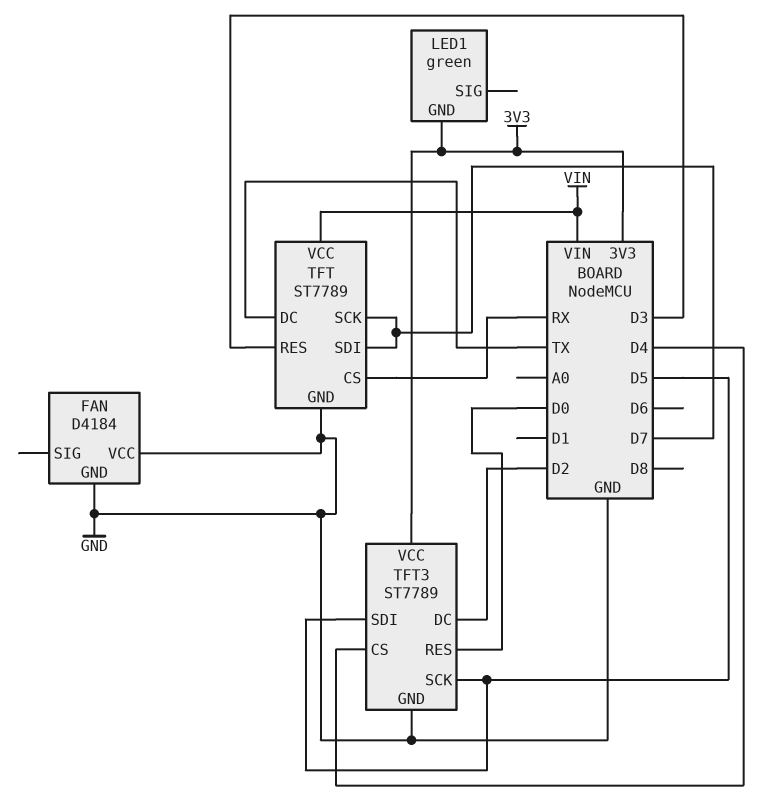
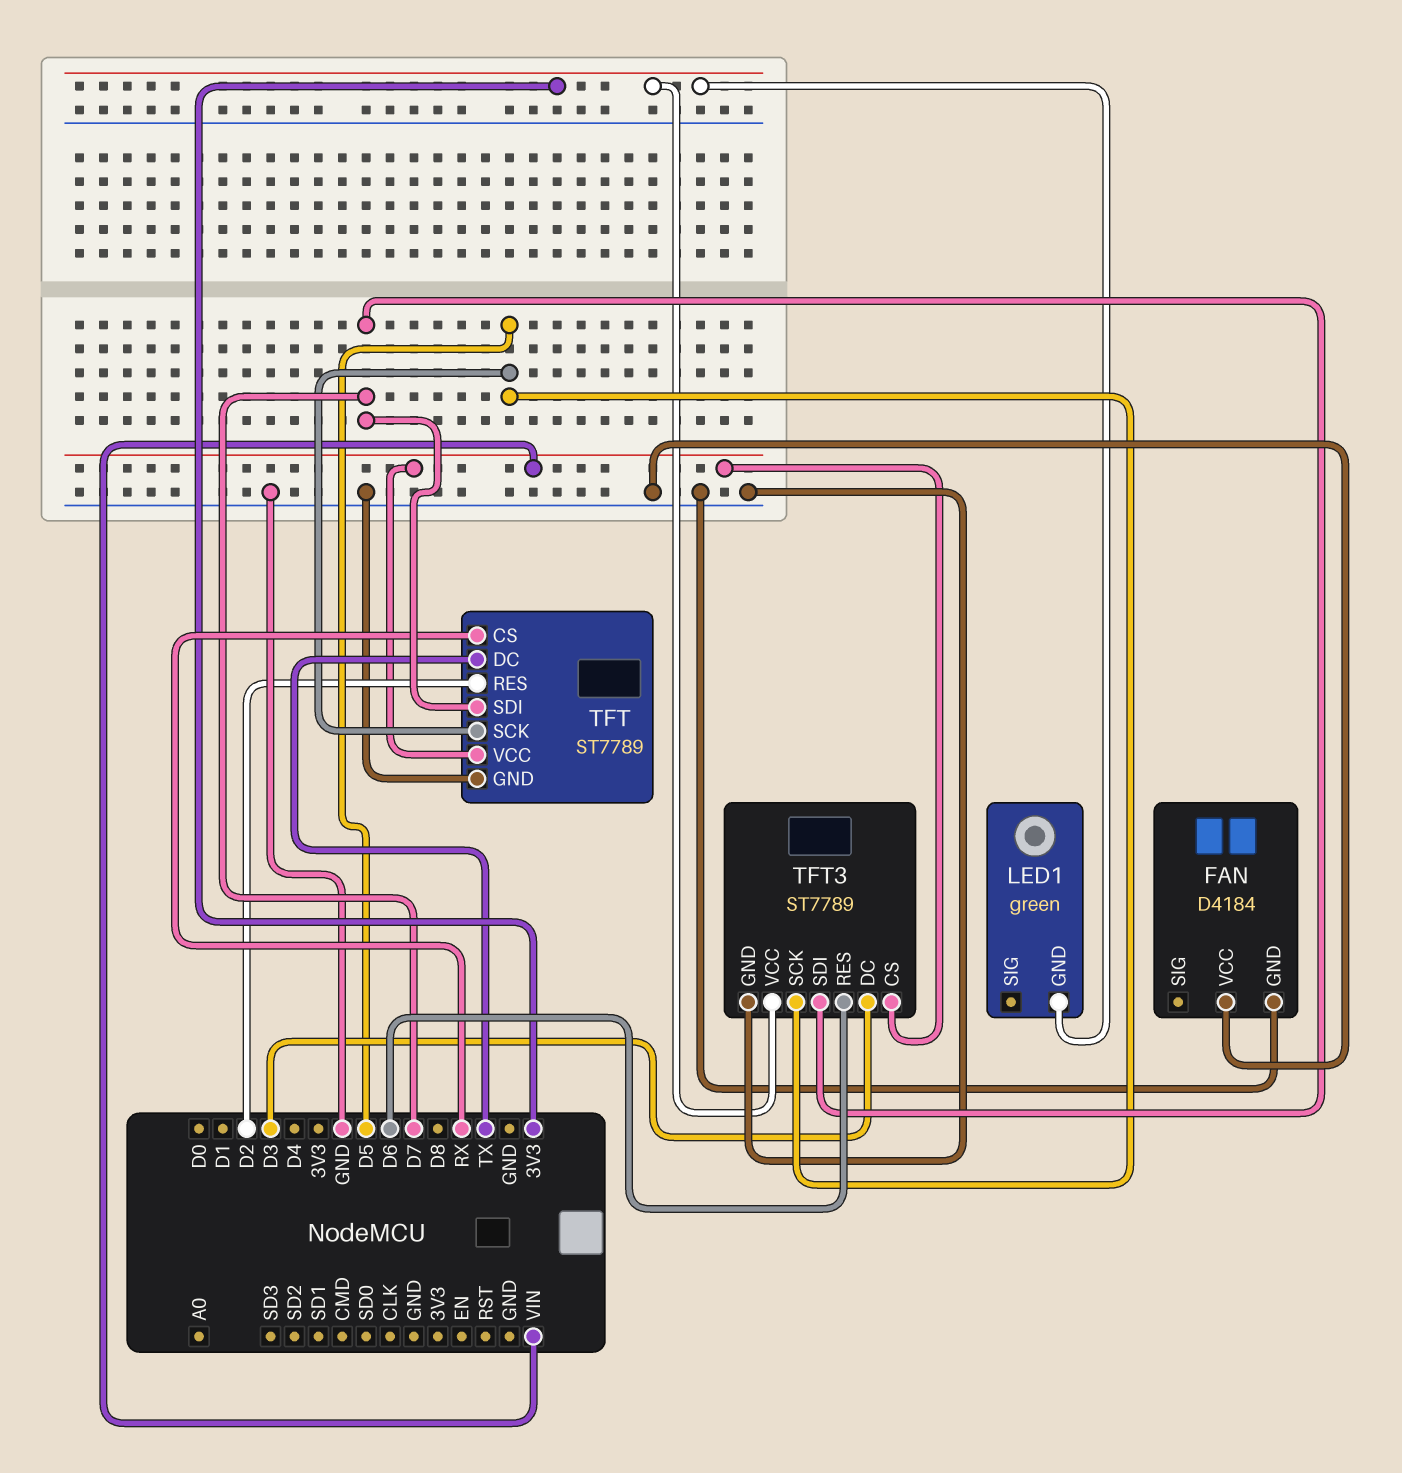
TFT pin RES: D3 -> D2
TFT pin SCK: D7 -> D5
TFT3 pin CS: D4 -> VIN
TFT3 pin DC: D2 -> D3
TFT3 pin RES: D0 -> D6
TFT3 pin SDI: D5 -> D7

